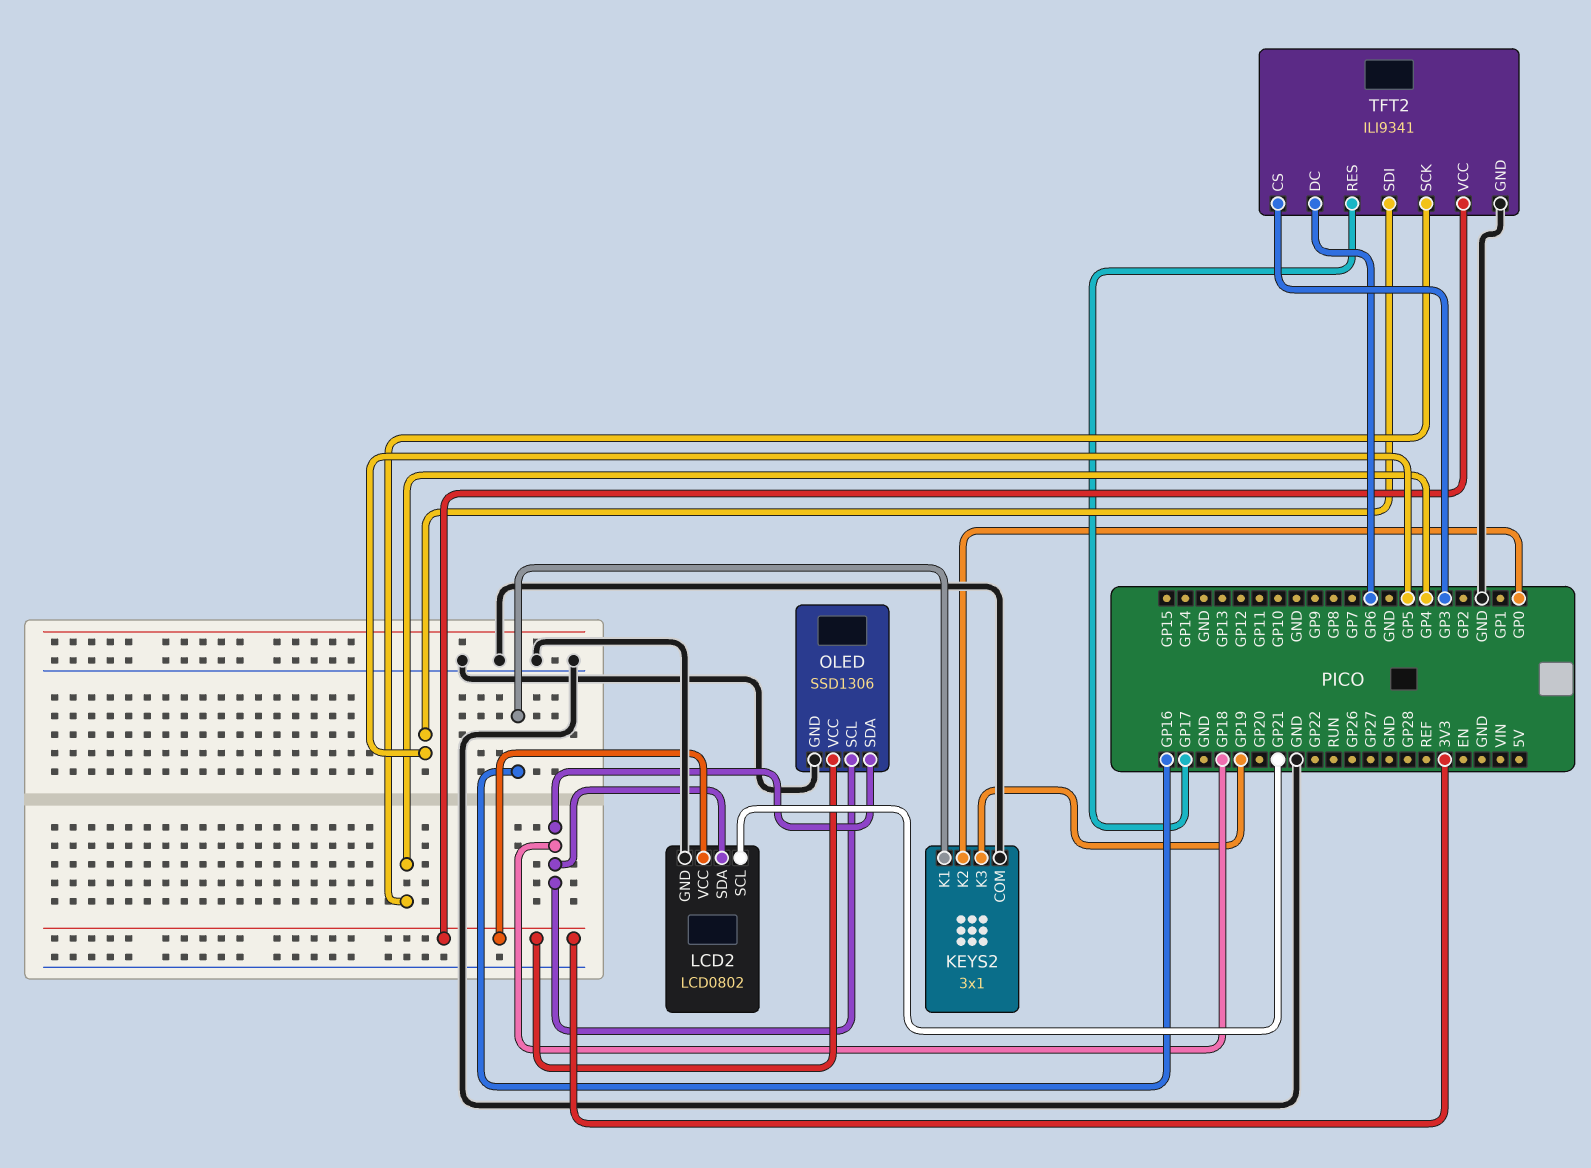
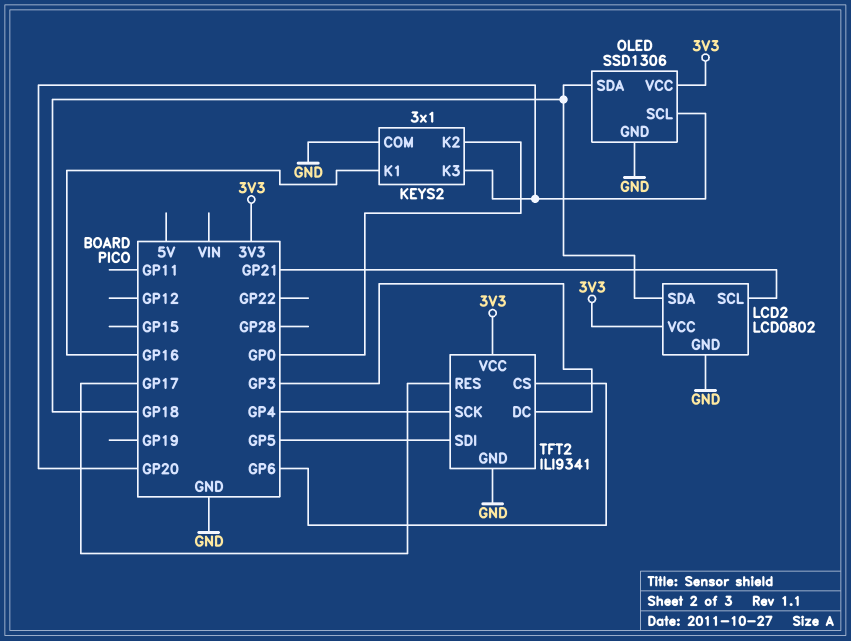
KEYS2 pin K3: GP19 -> GP20
OLED pin SCL: GP18 -> GP20
TFT2 pin CS: GP3 -> GP6
TFT2 pin DC: GP6 -> GP3

